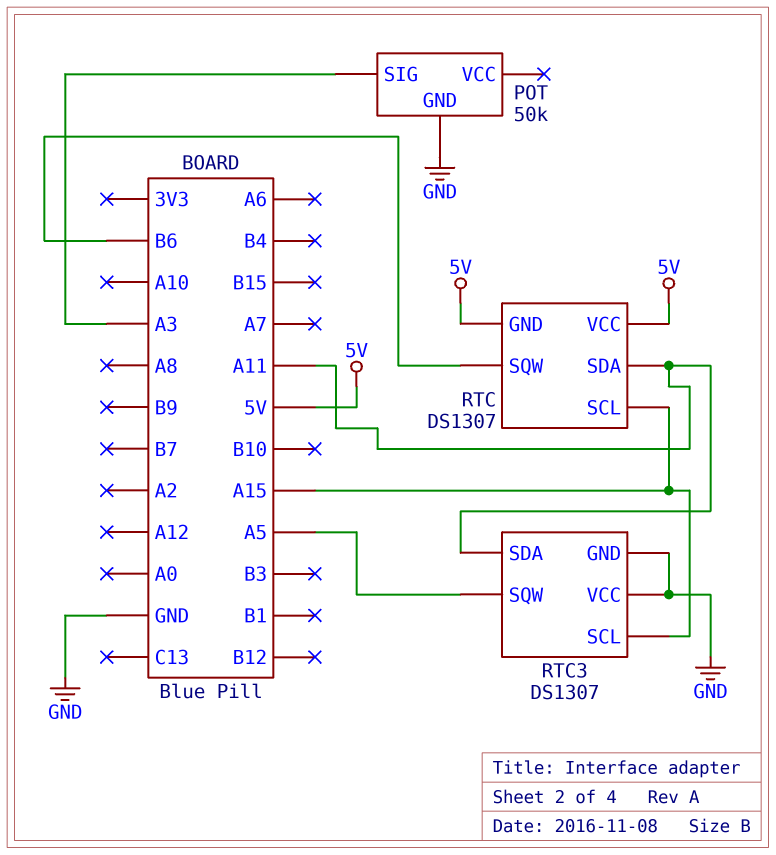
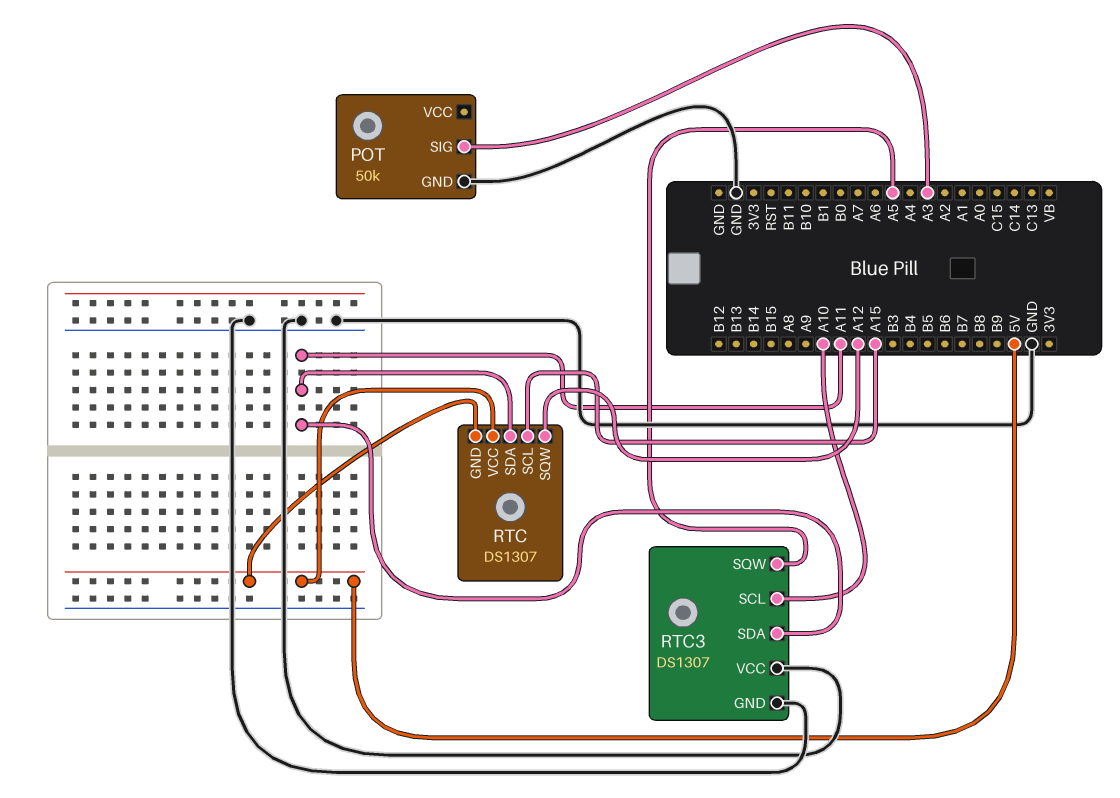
RTC pin SQW: B6 -> A12
RTC3 pin SCL: A15 -> A10

